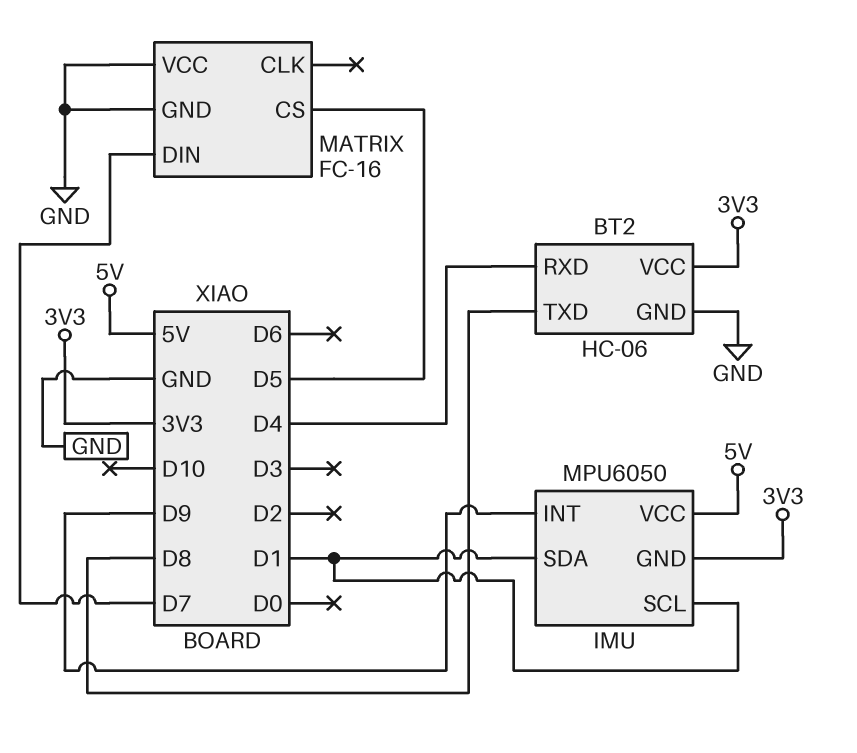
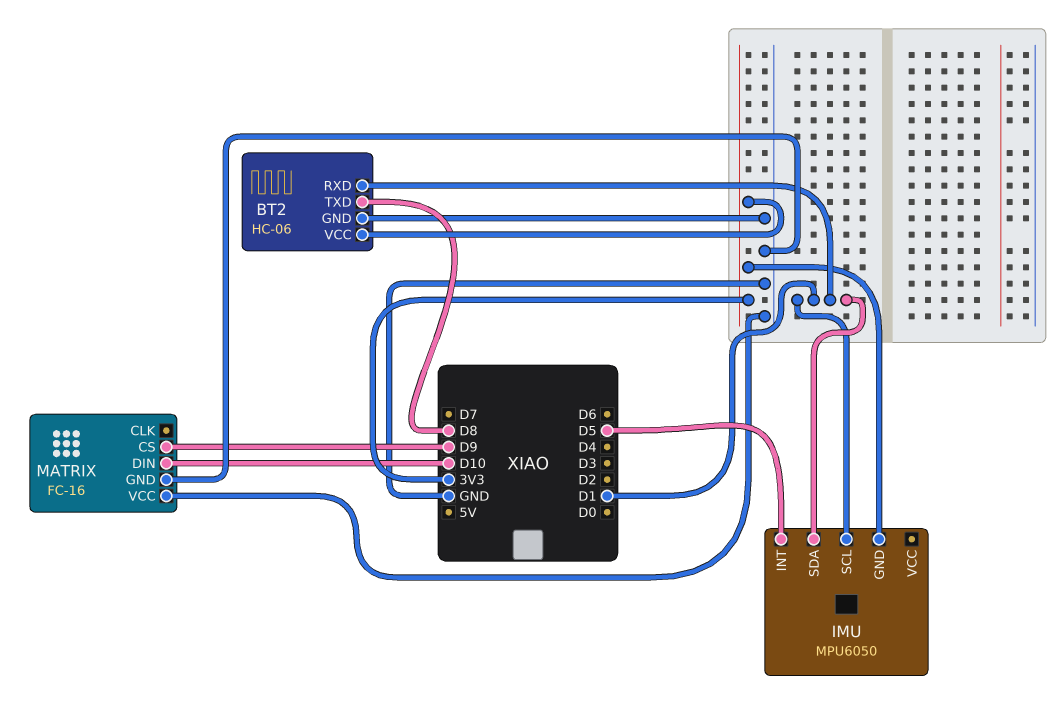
BT2 pin RXD: D4 -> D1
IMU pin INT: D9 -> D5
IMU pin VCC: 5V -> none
MATRIX pin CS: D5 -> D9
MATRIX pin DIN: D7 -> D10

